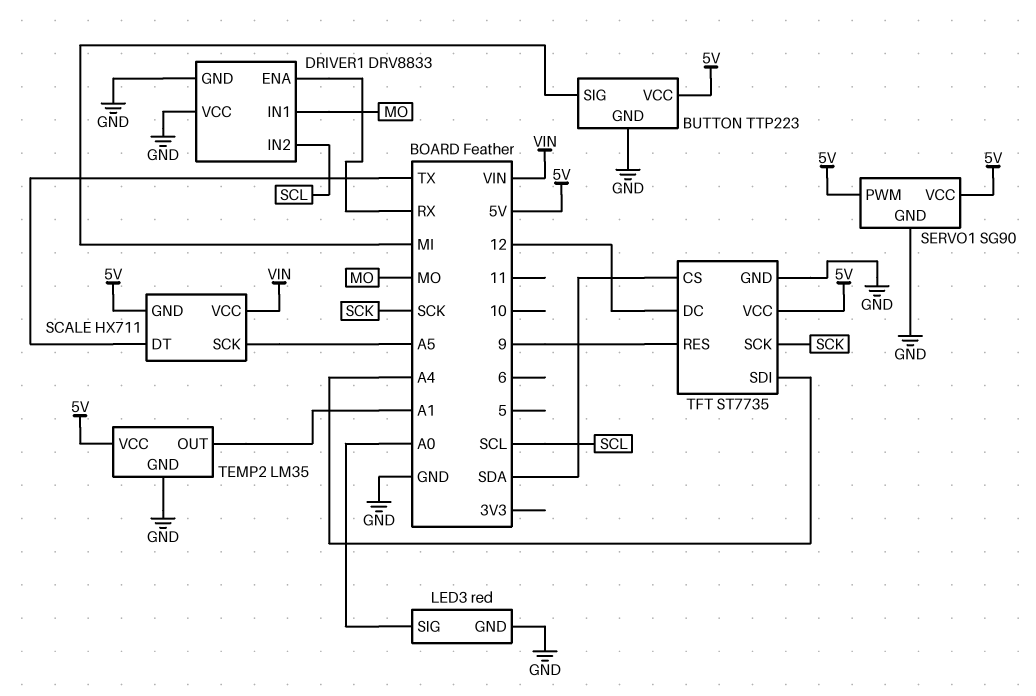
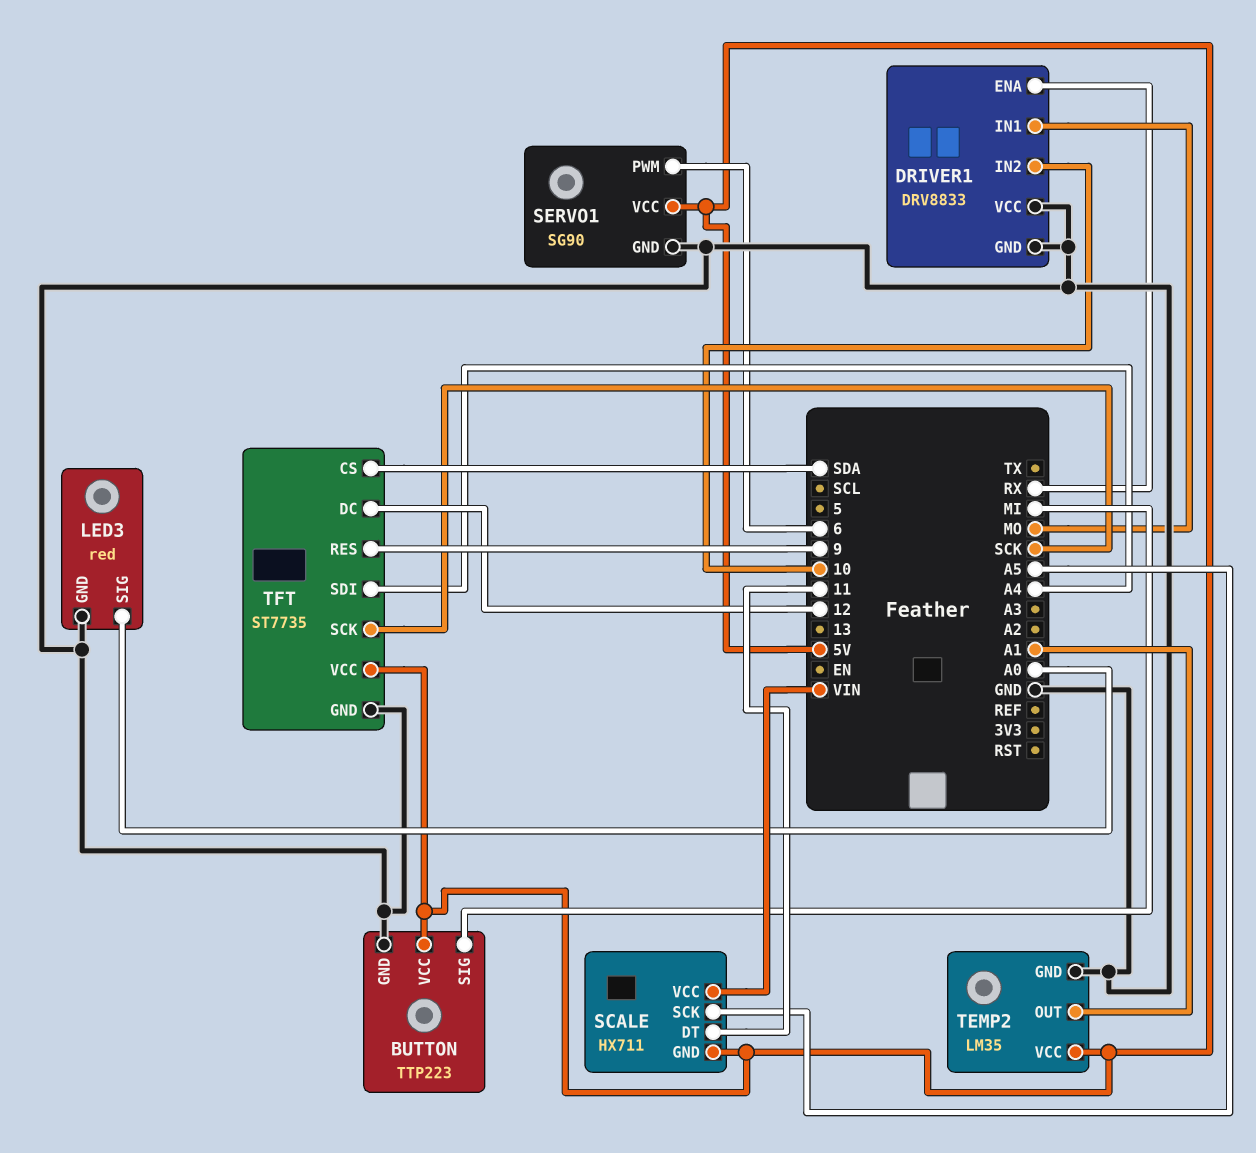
DRIVER1 pin IN2: SCL -> 10
SCALE pin DT: TX -> 11
SERVO1 pin PWM: 5V -> 6

